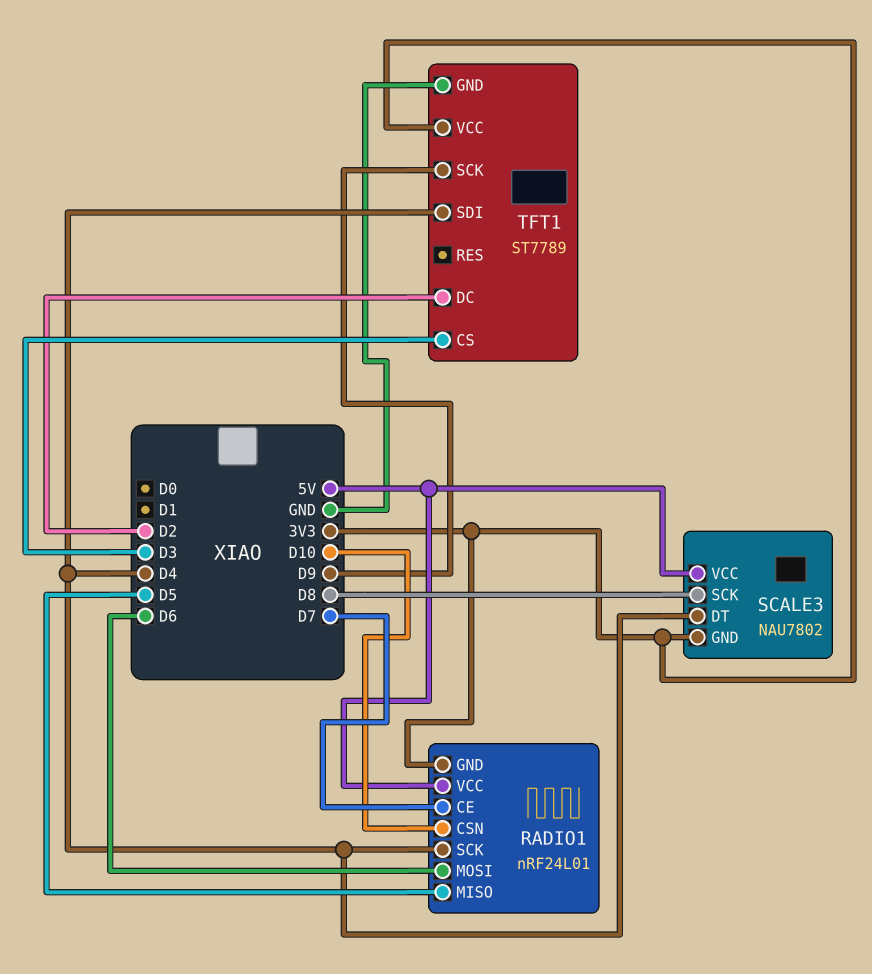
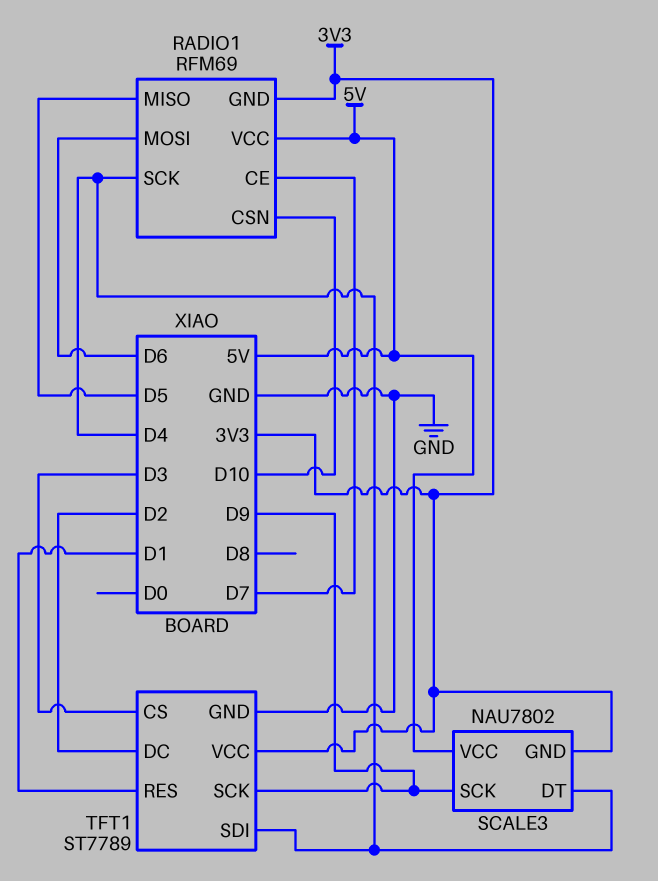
RADIO1: nRF24L01 -> RFM69
SCALE3 pin SCK: D8 -> D9
TFT1 pin RES: none -> D1

